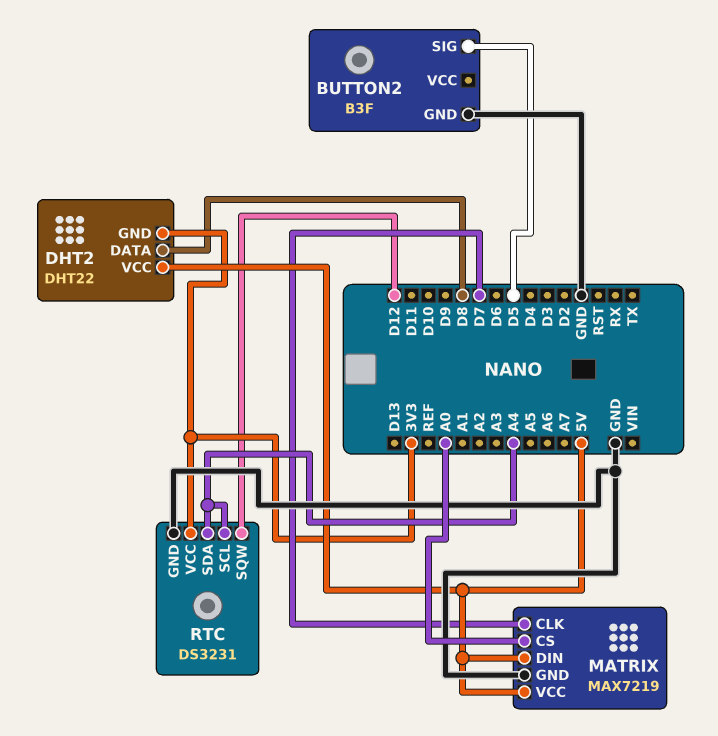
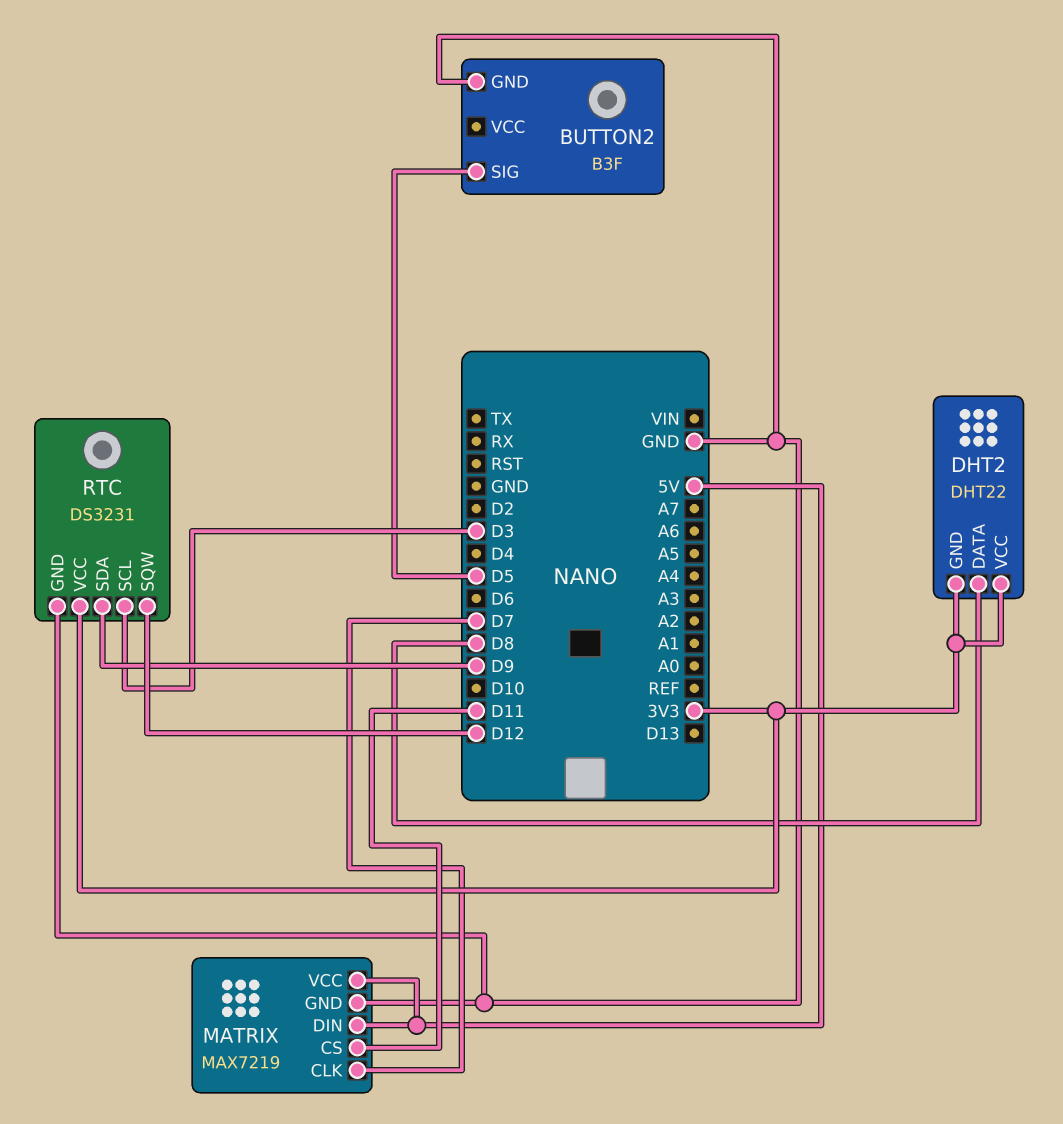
DHT2 pin VCC: 5V -> 3V3
MATRIX pin CS: A0 -> D11
RTC pin SCL: A4 -> D3
RTC pin SDA: A4 -> D9

